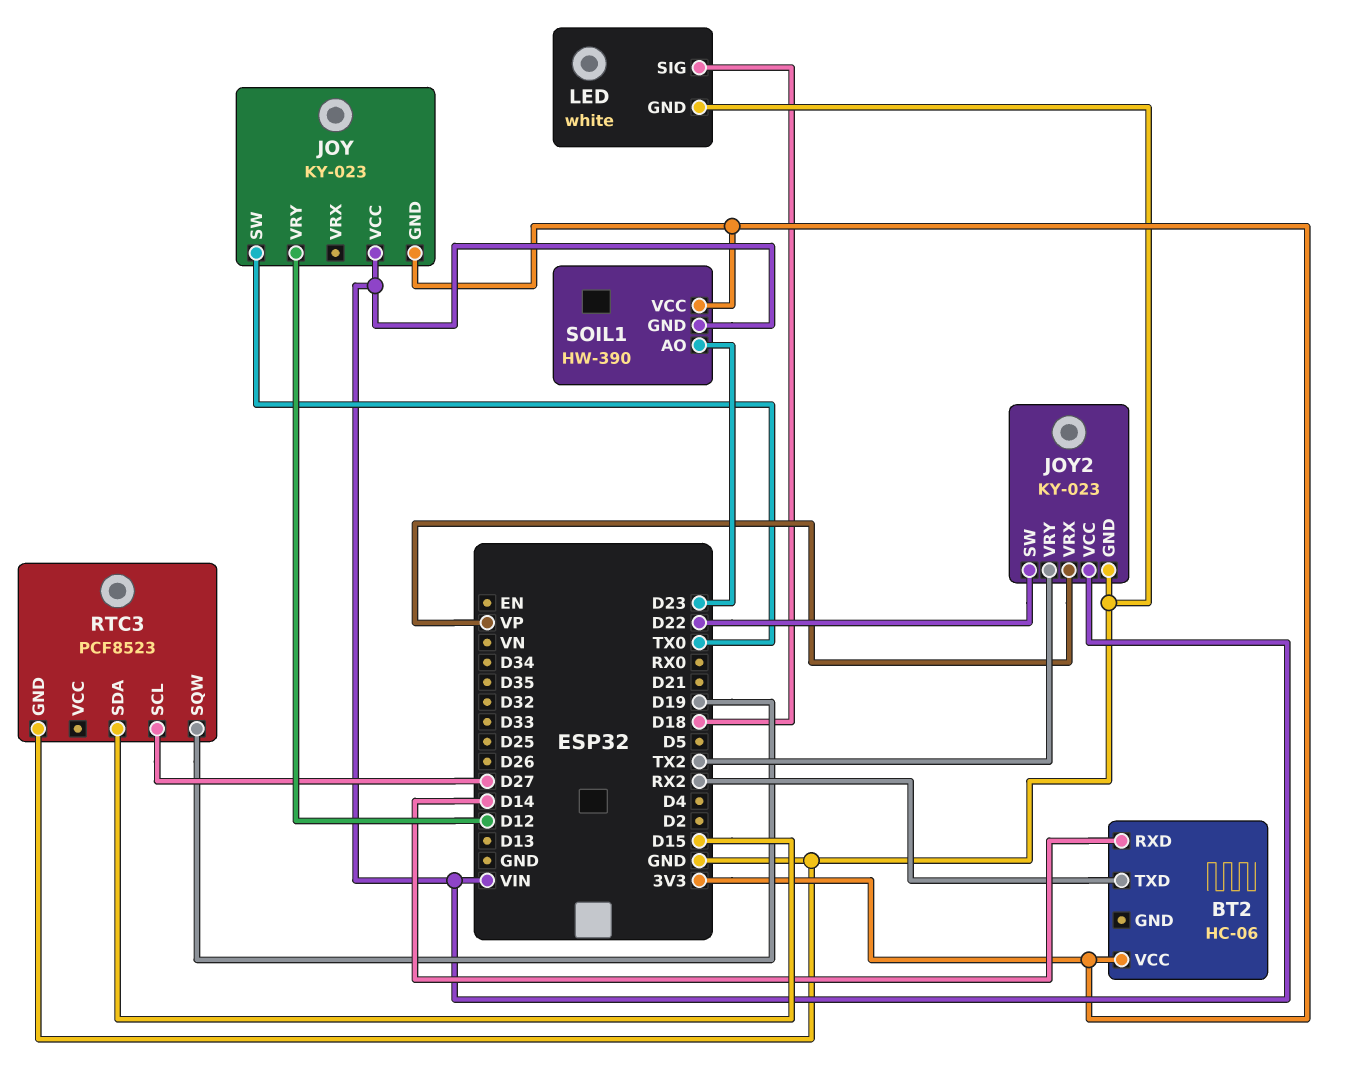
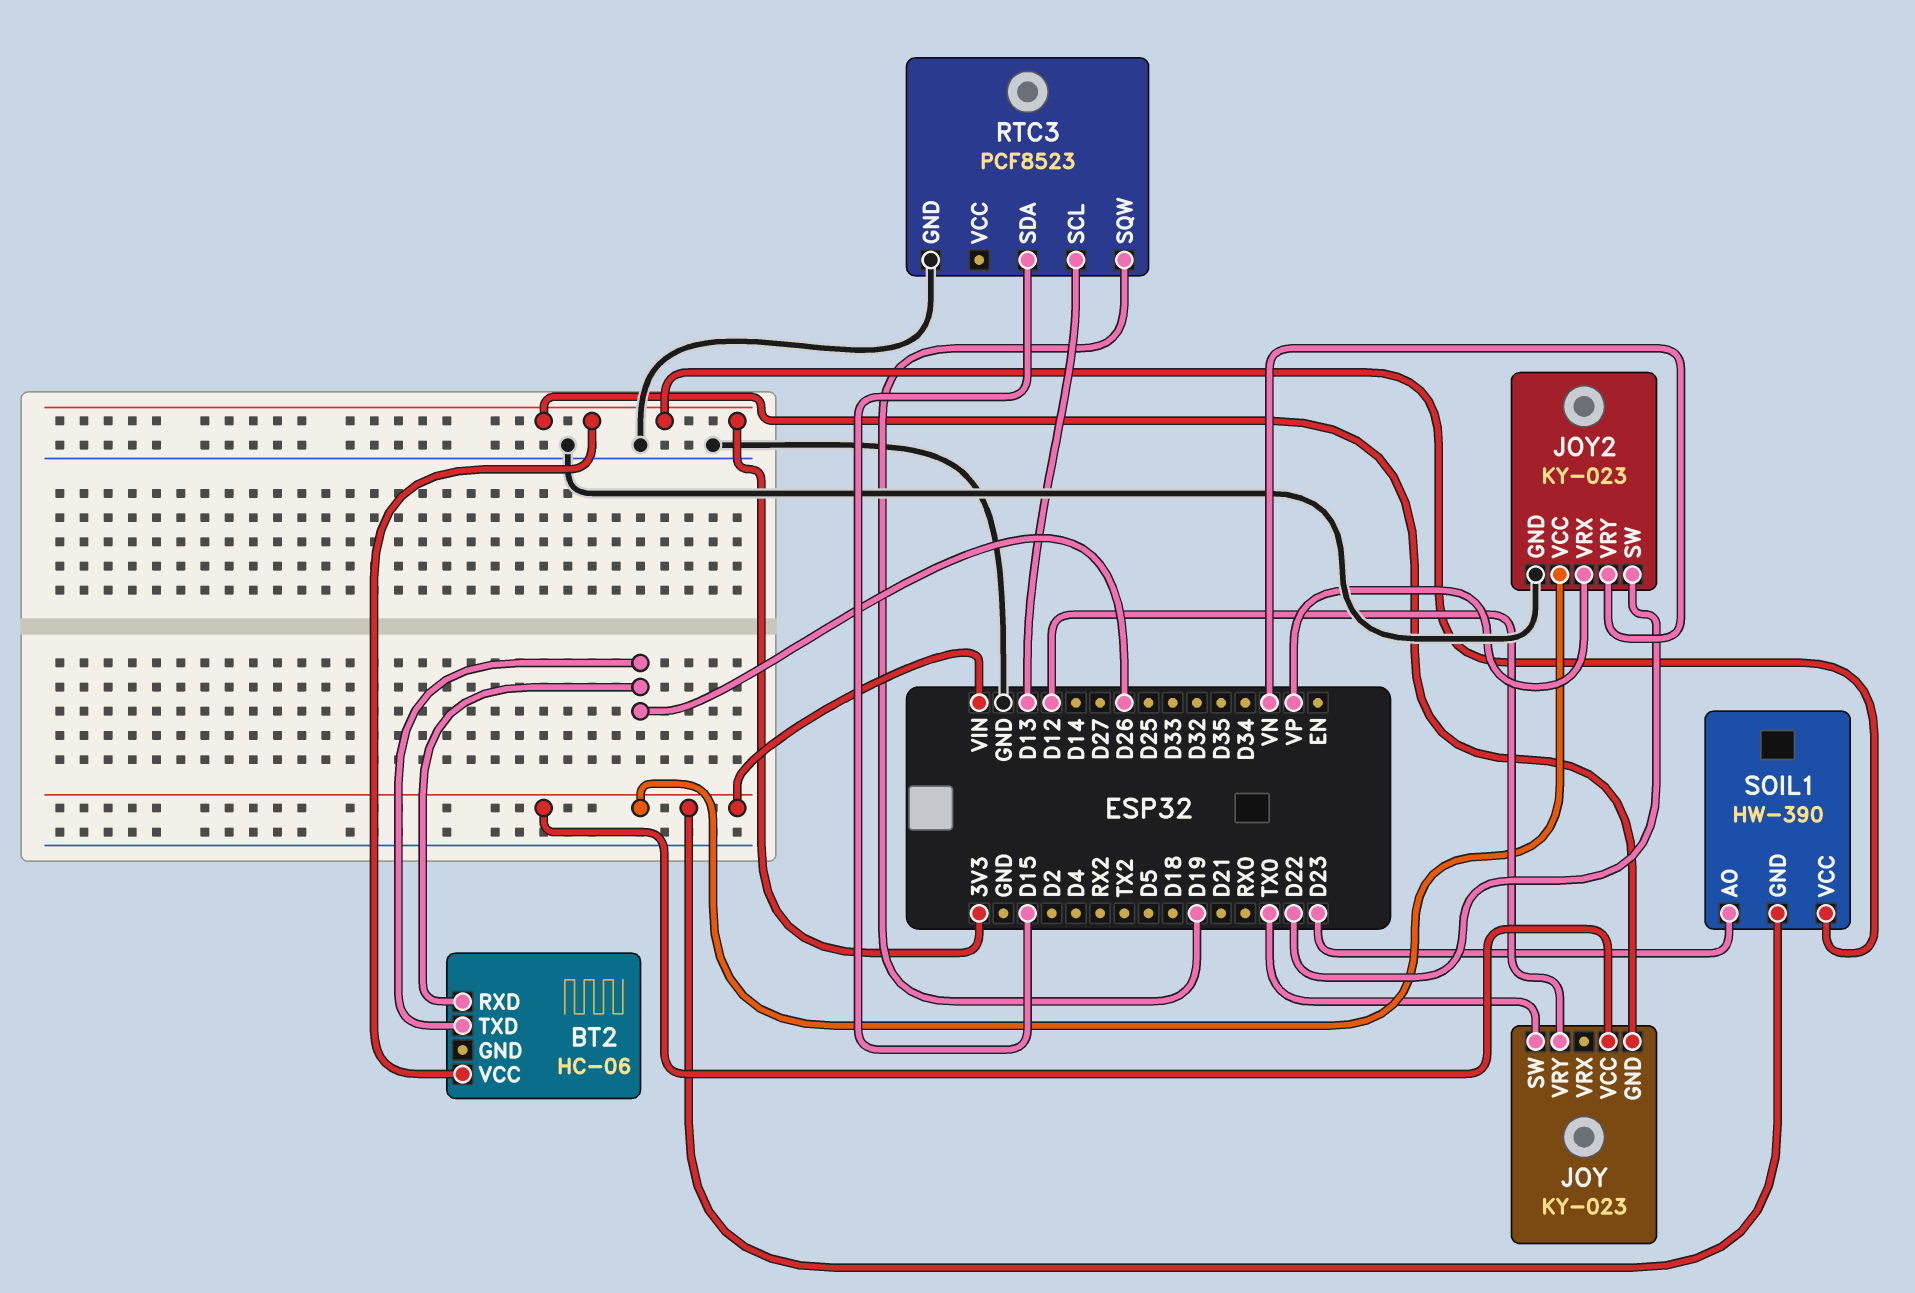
BT2 pin RXD: D14 -> D26
BT2 pin TXD: RX2 -> D26
JOY2 pin VRY: TX2 -> VN
LED: white -> none
LED pin GND: GND -> none
LED pin SIG: D18 -> none
RTC3 pin SCL: D27 -> D13

